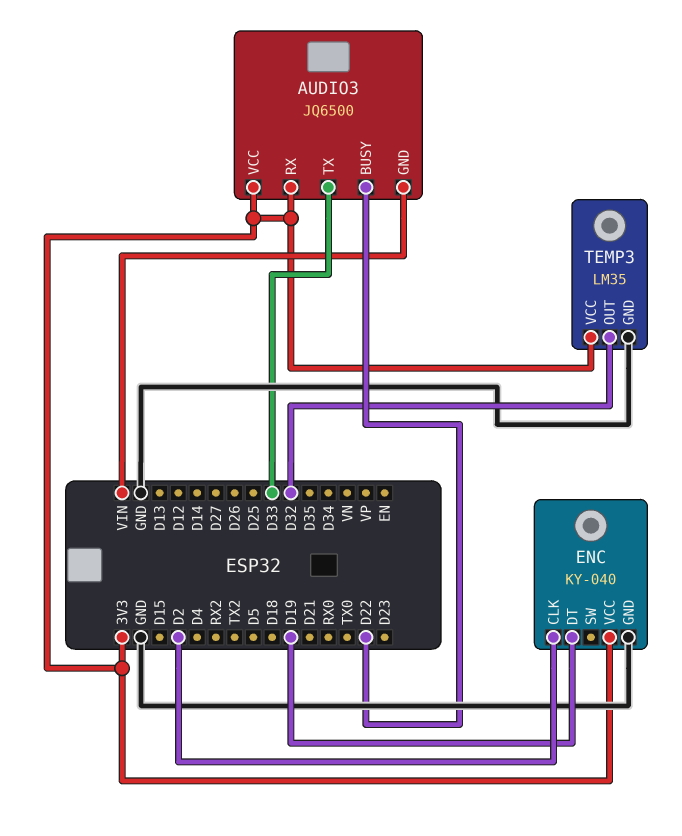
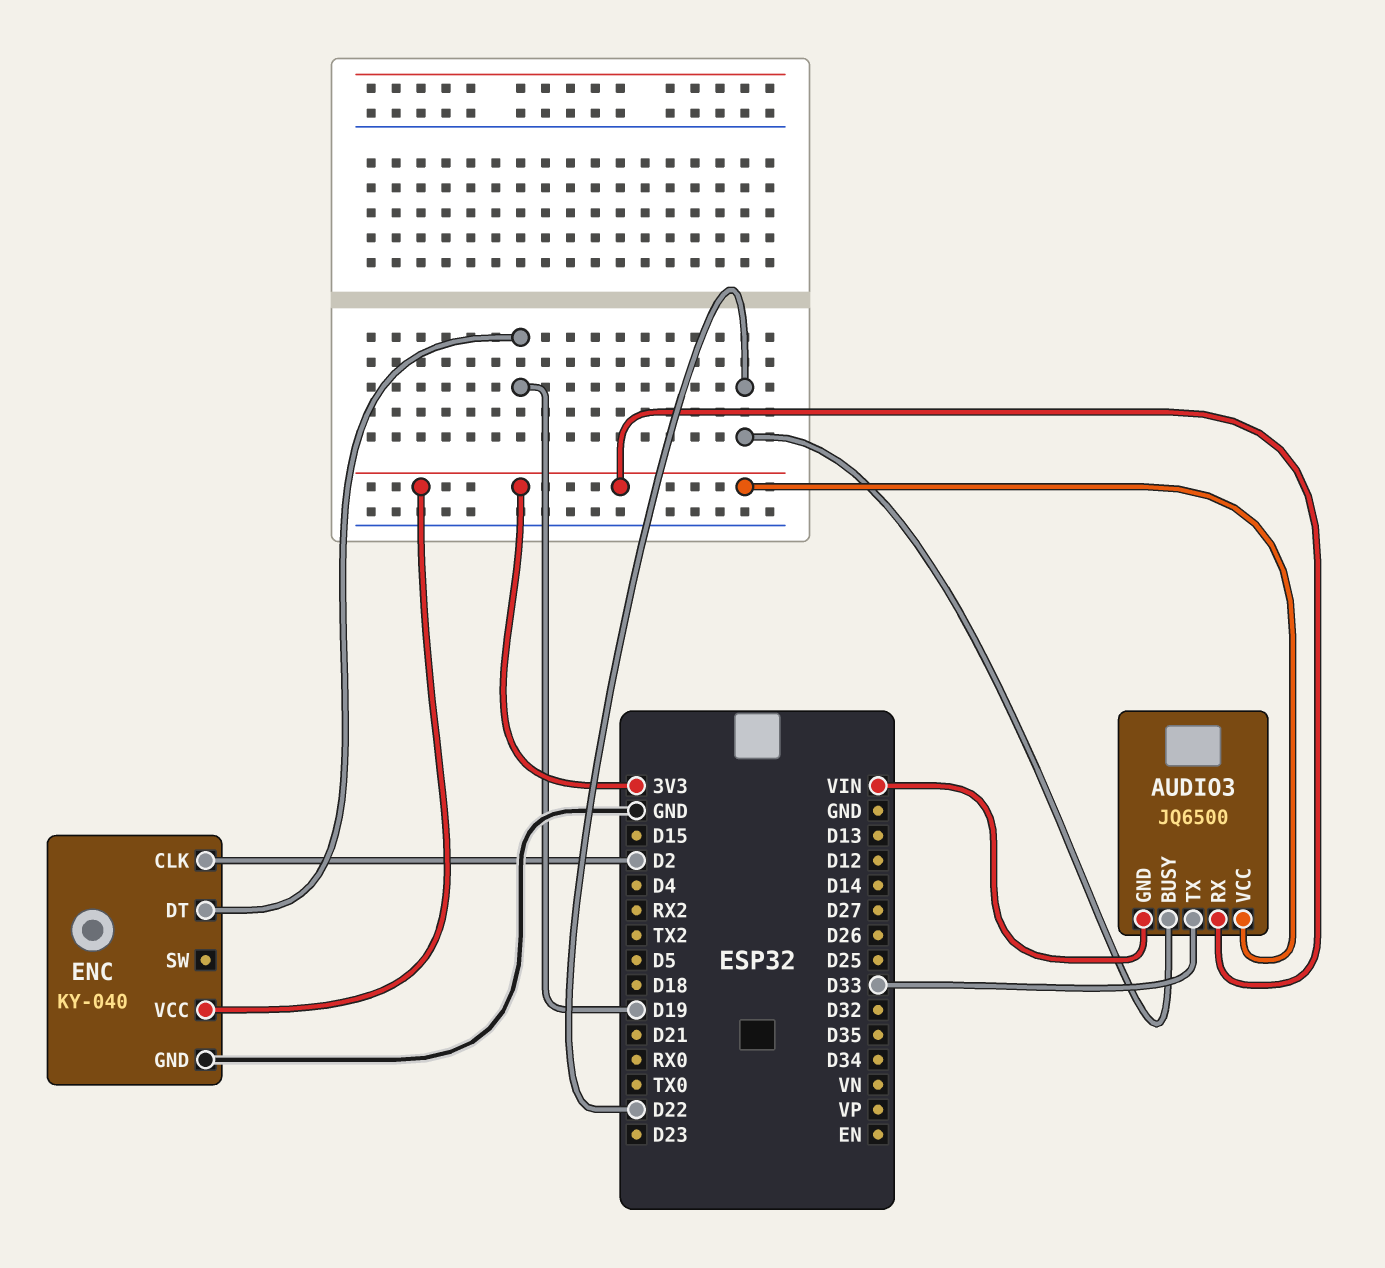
TEMP3: LM35 -> none
TEMP3 pin GND: GND -> none
TEMP3 pin OUT: D32 -> none
TEMP3 pin VCC: 3V3 -> none

